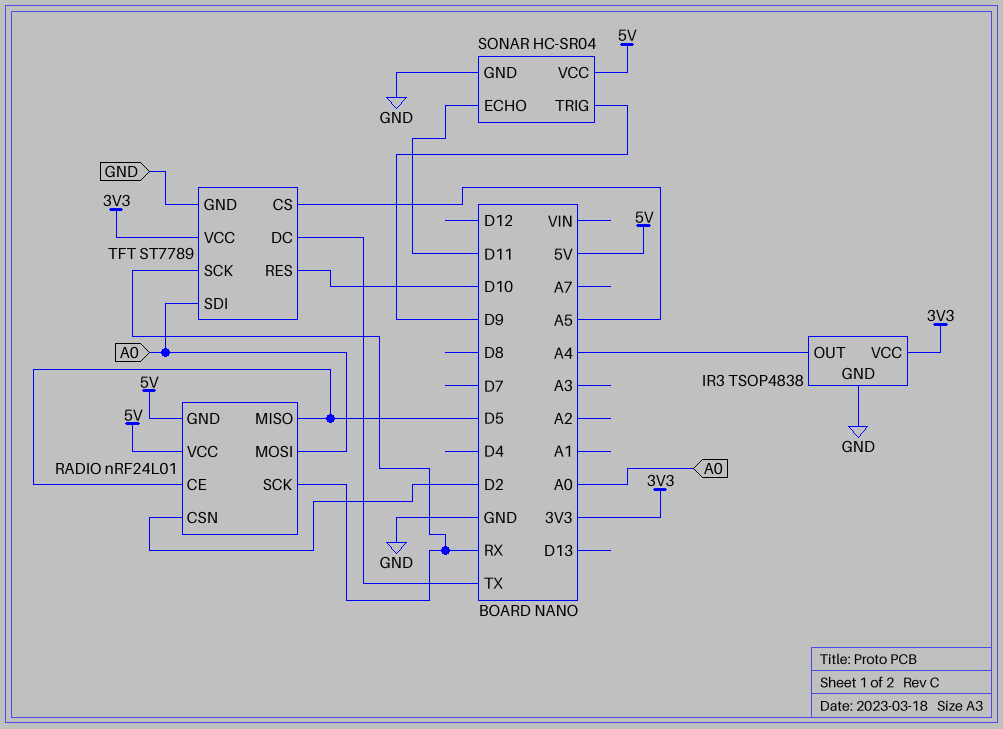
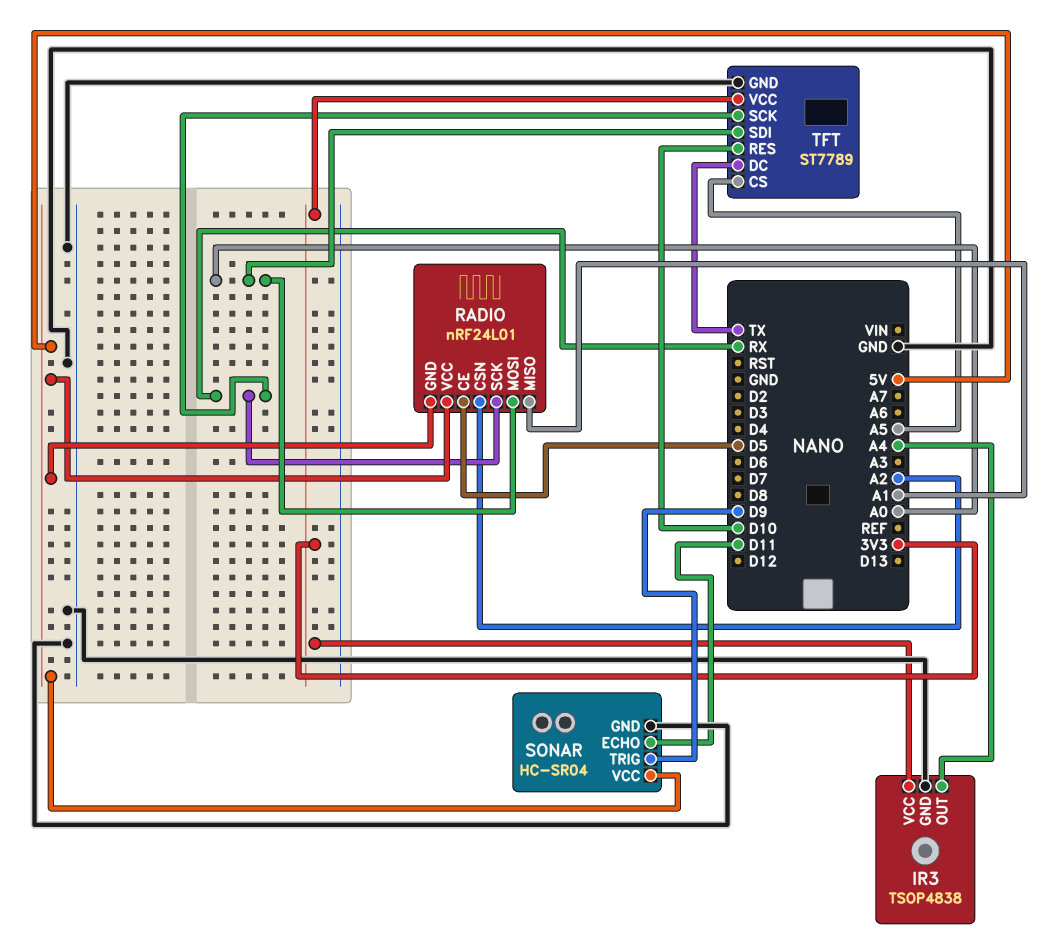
RADIO pin CSN: D2 -> A2
RADIO pin MISO: D5 -> A1

